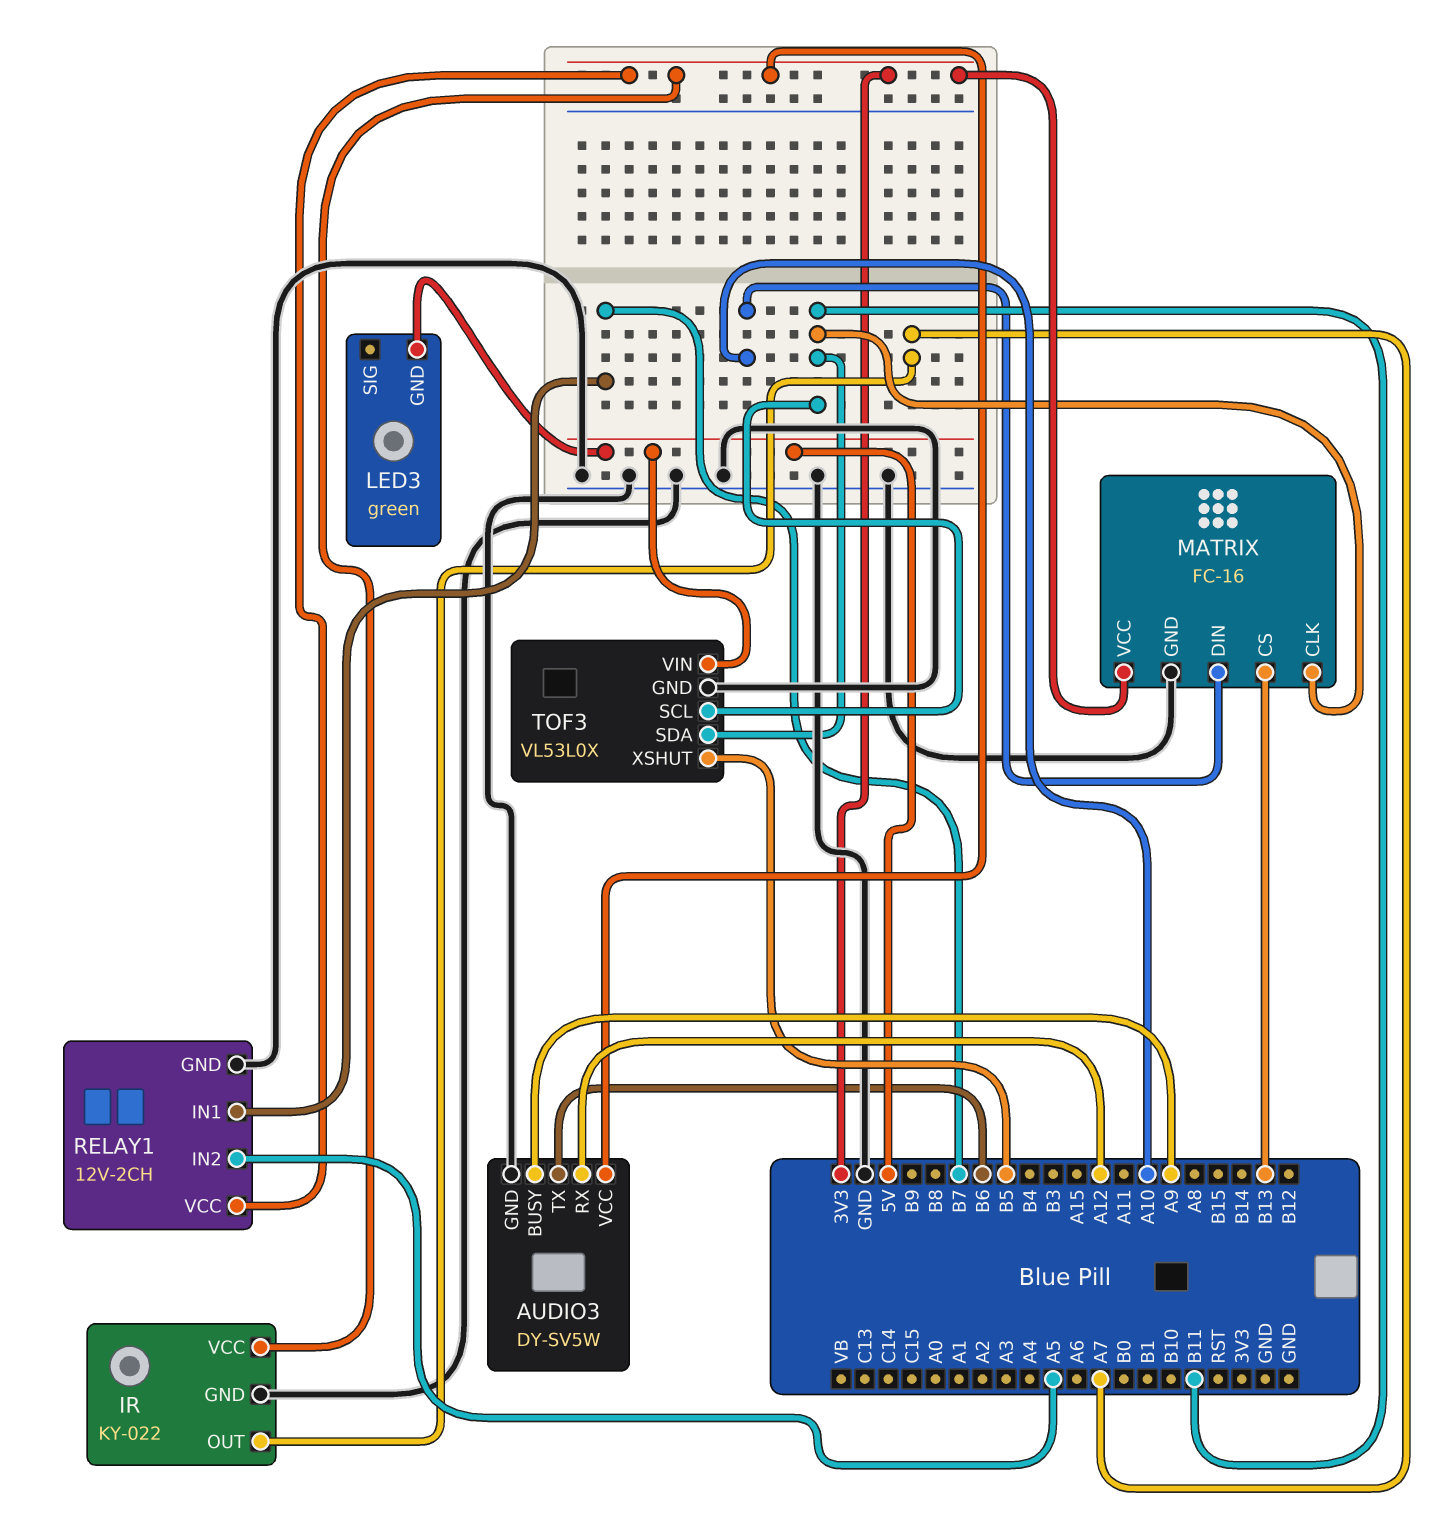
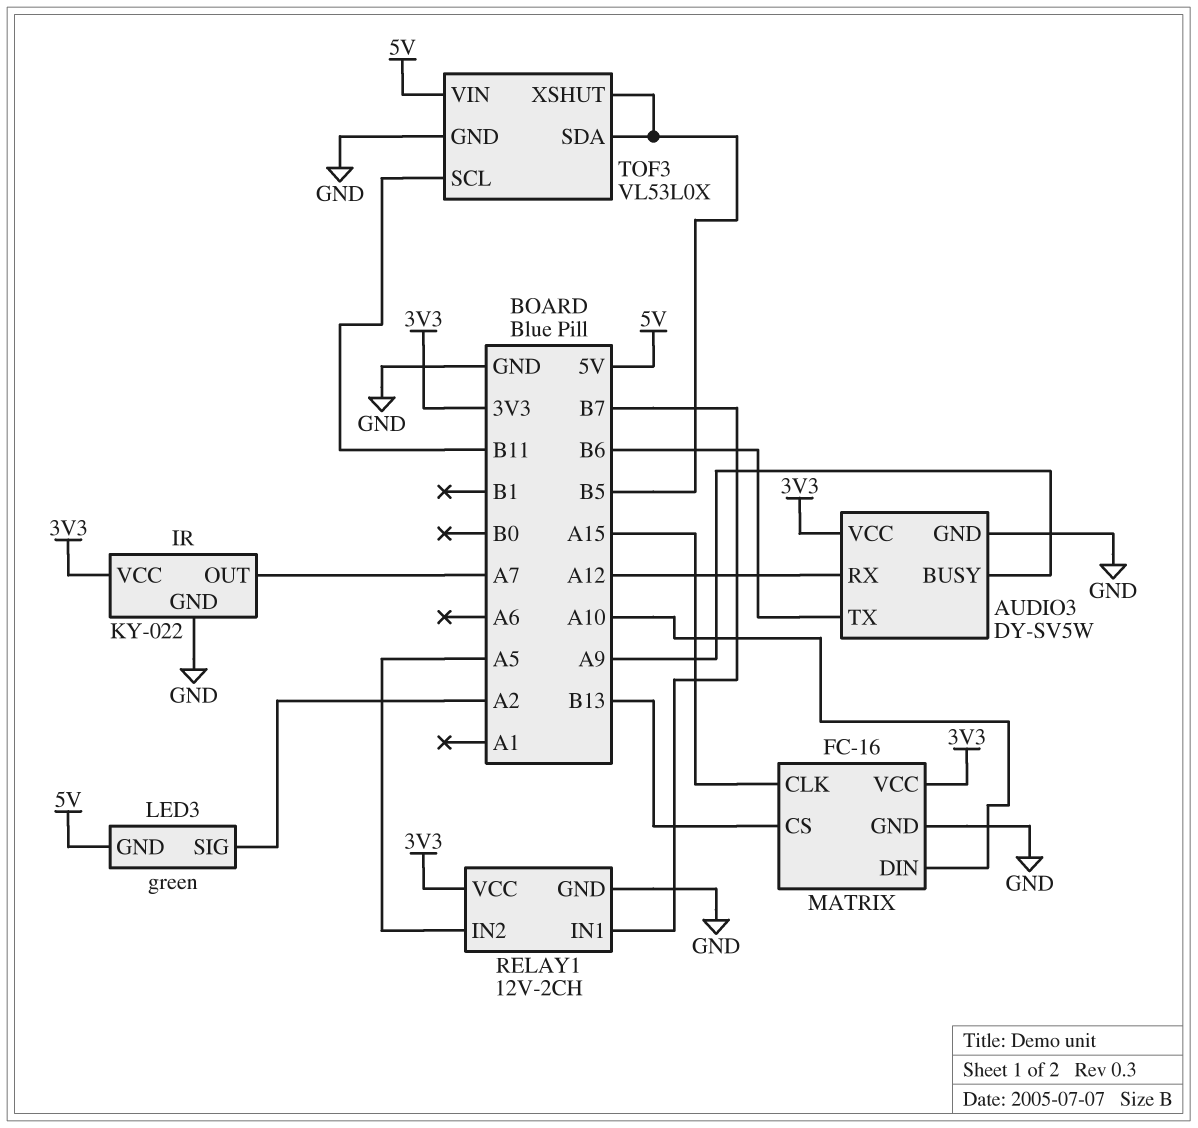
LED3 pin SIG: none -> A2
MATRIX pin CLK: B11 -> A15
TOF3 pin SDA: B11 -> B5

